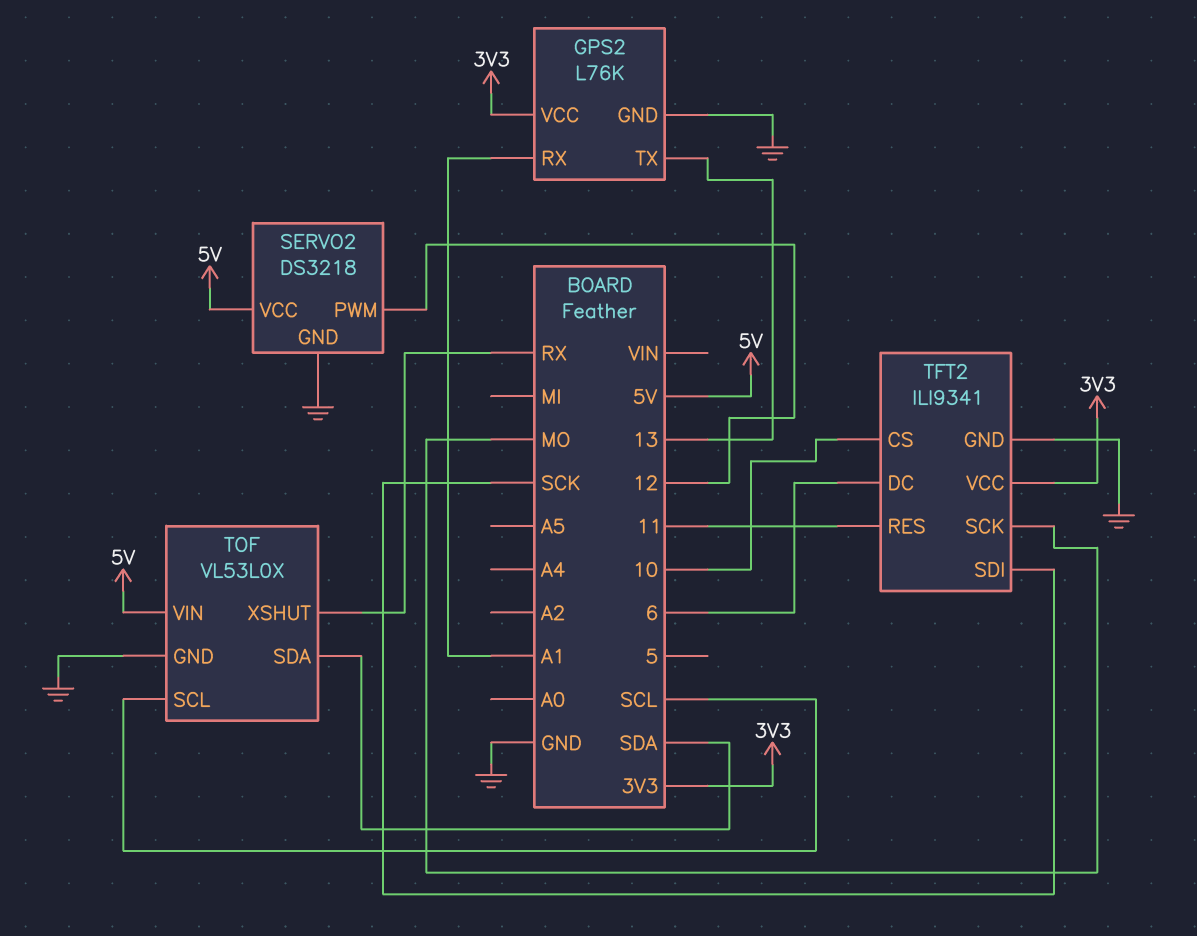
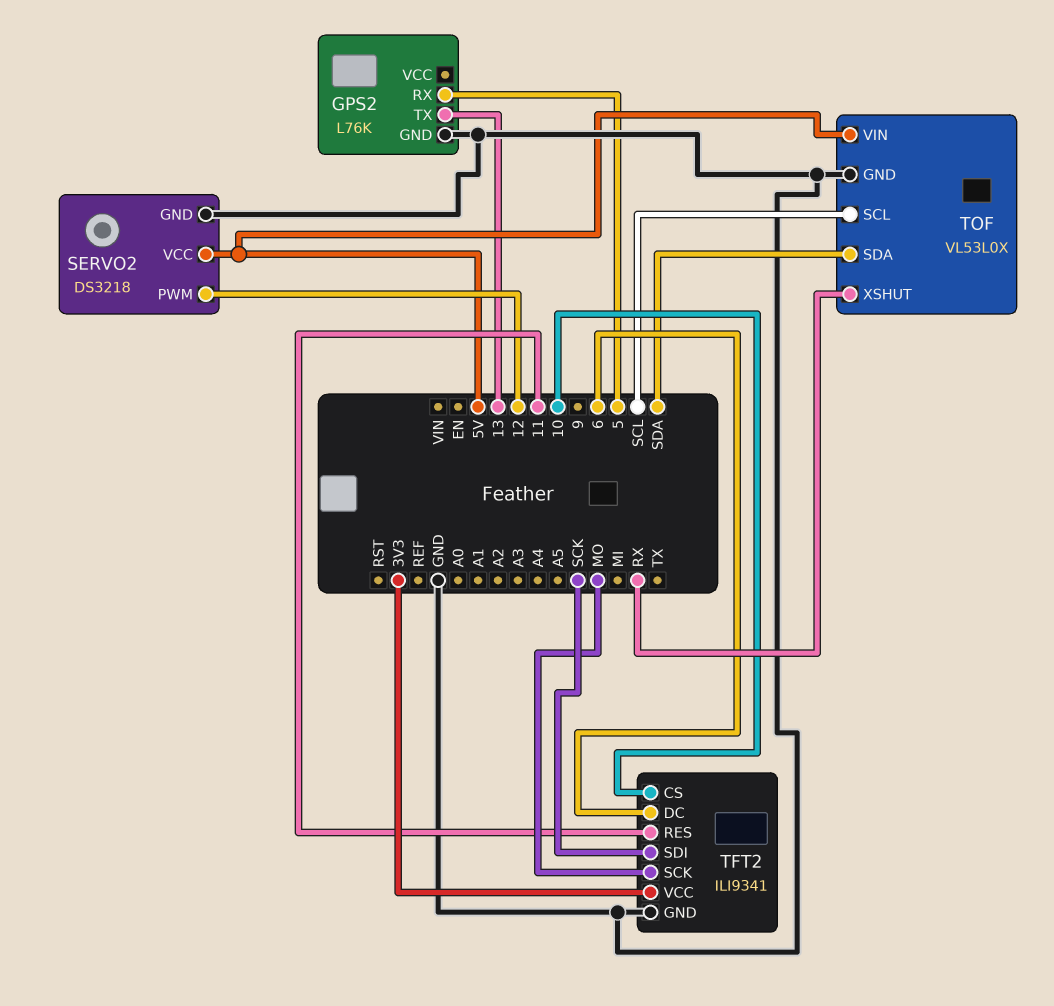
GPS2 pin RX: A1 -> 5
GPS2 pin VCC: 3V3 -> none

